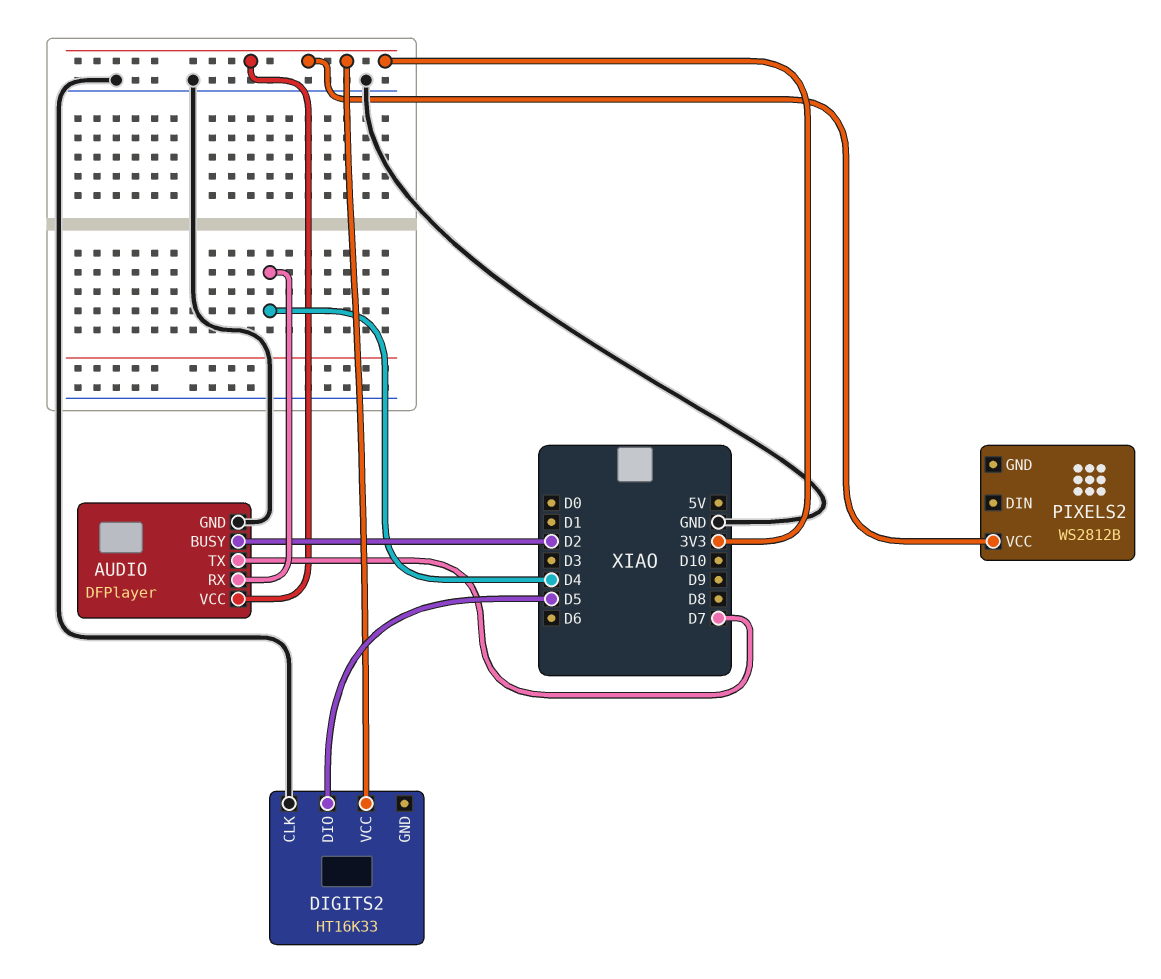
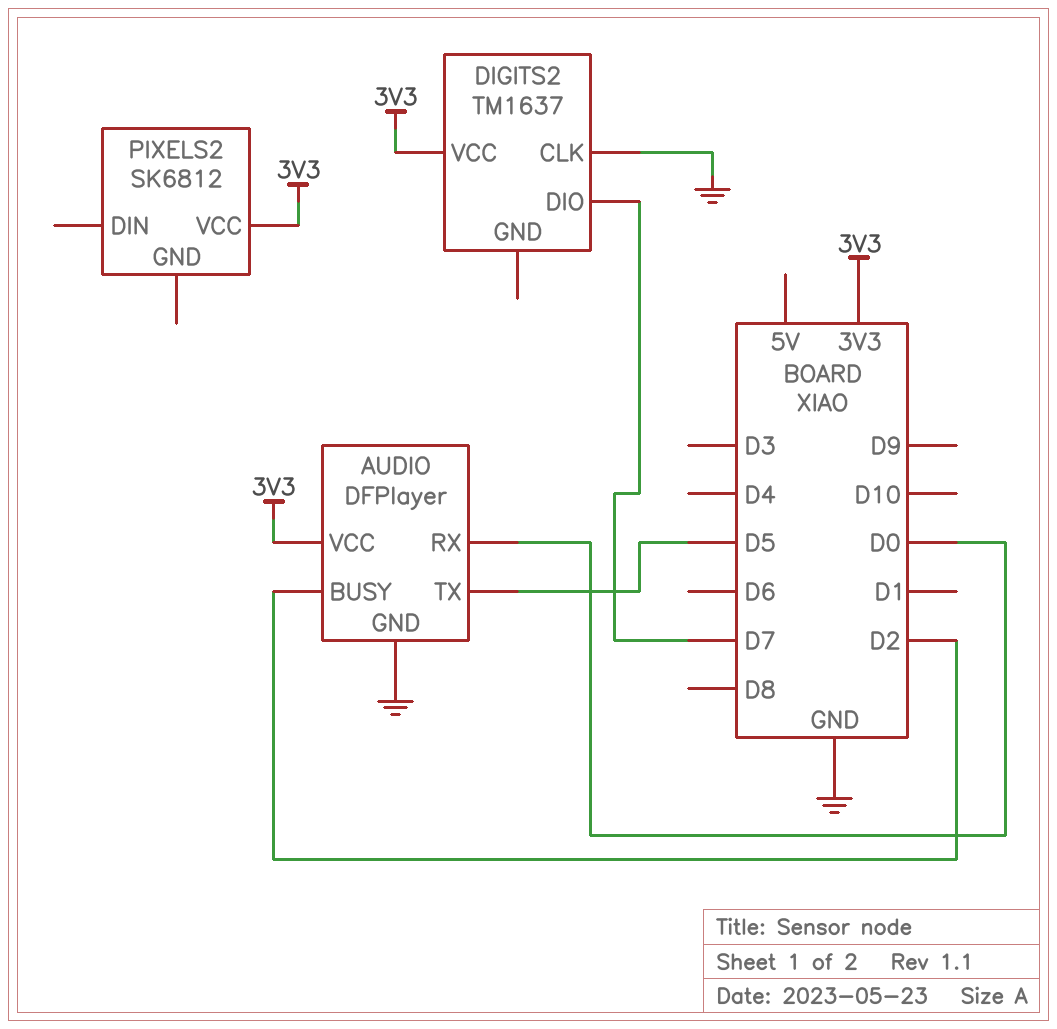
AUDIO pin RX: D4 -> D0
AUDIO pin TX: D7 -> D5
DIGITS2: HT16K33 -> TM1637
DIGITS2 pin DIO: D5 -> D7
PIXELS2: WS2812B -> SK6812

